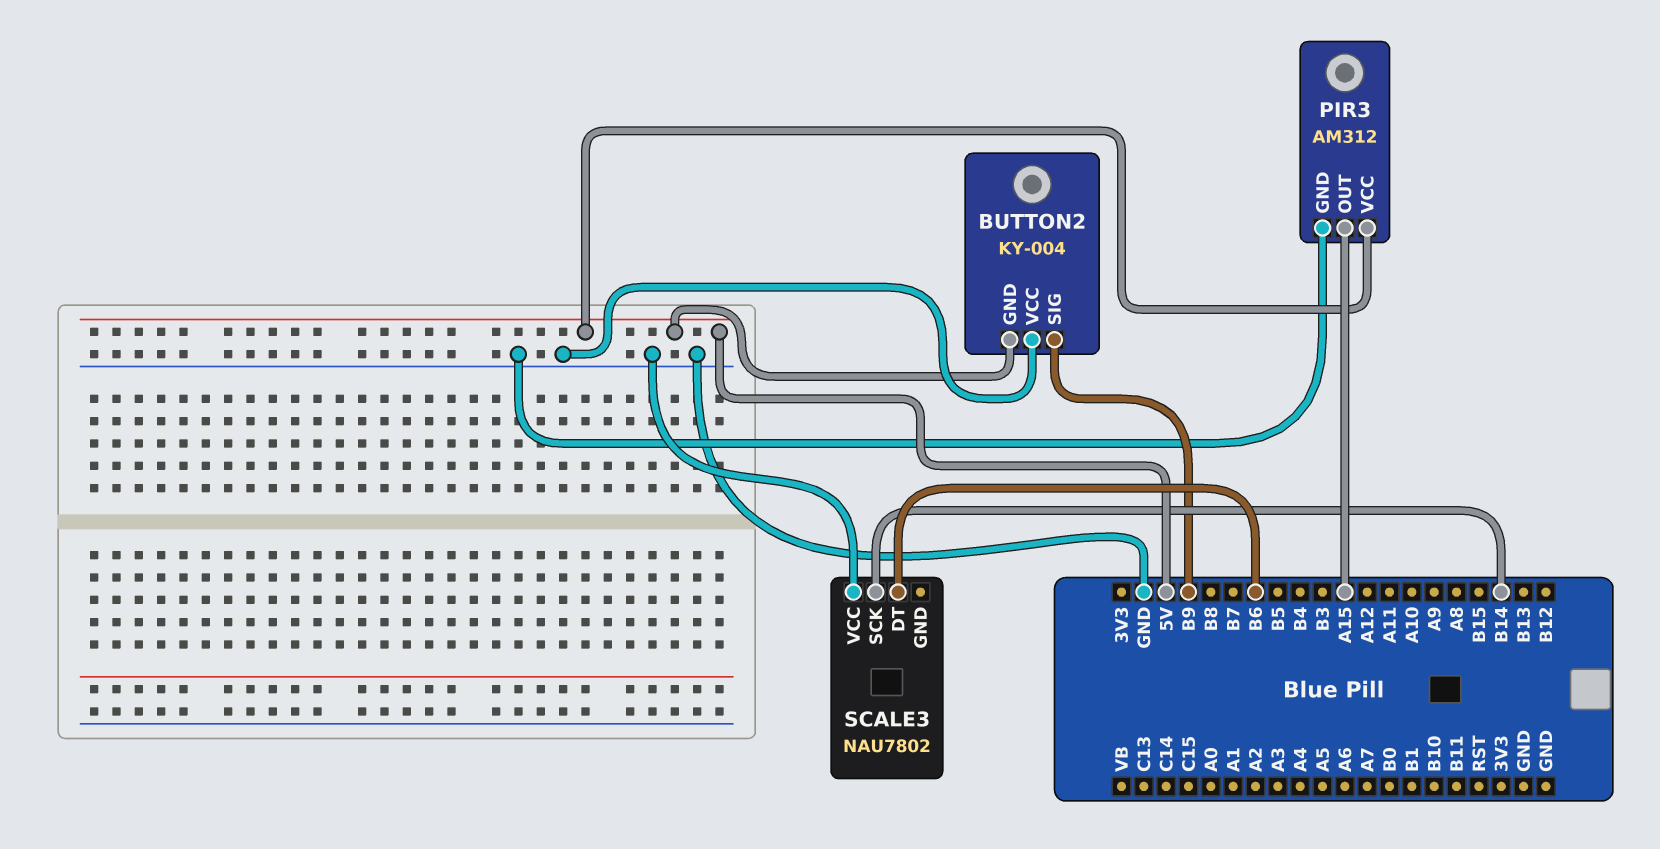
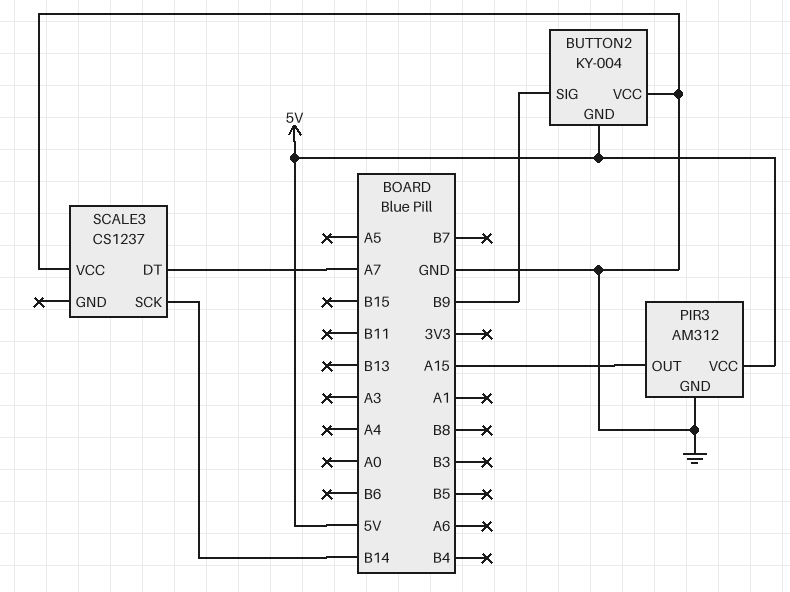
SCALE3: NAU7802 -> CS1237
SCALE3 pin DT: B6 -> A7

